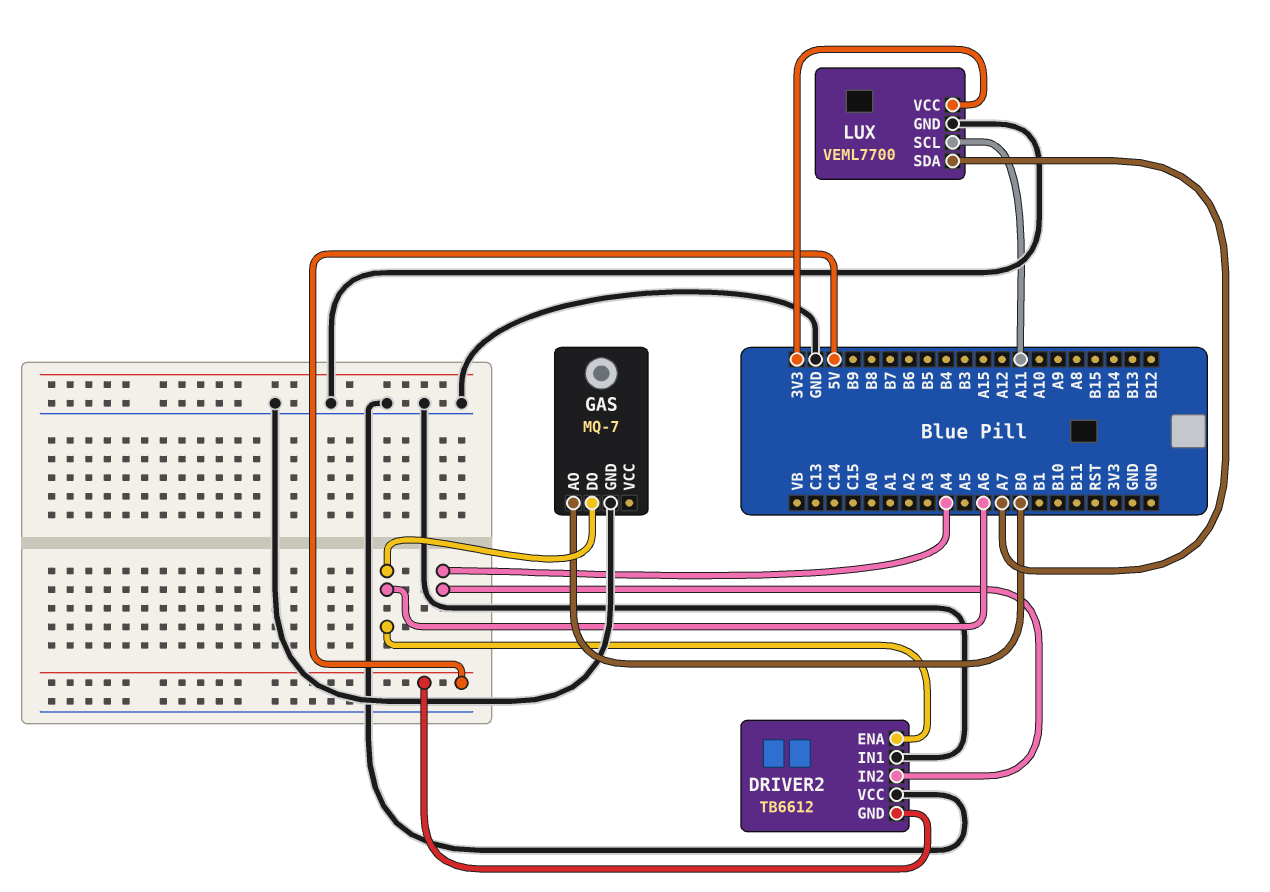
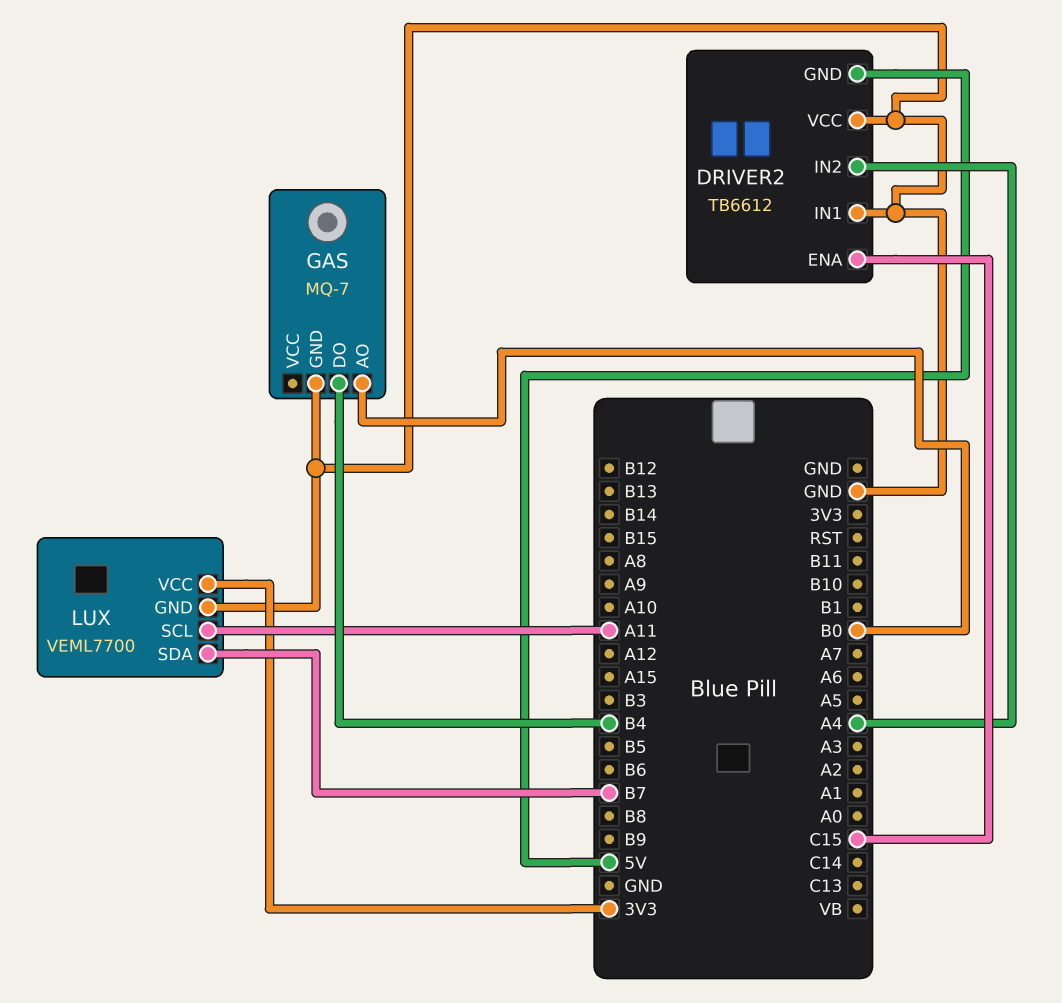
DRIVER2 pin ENA: A6 -> C15
GAS pin DO: A6 -> B4
LUX pin SDA: A7 -> B7

